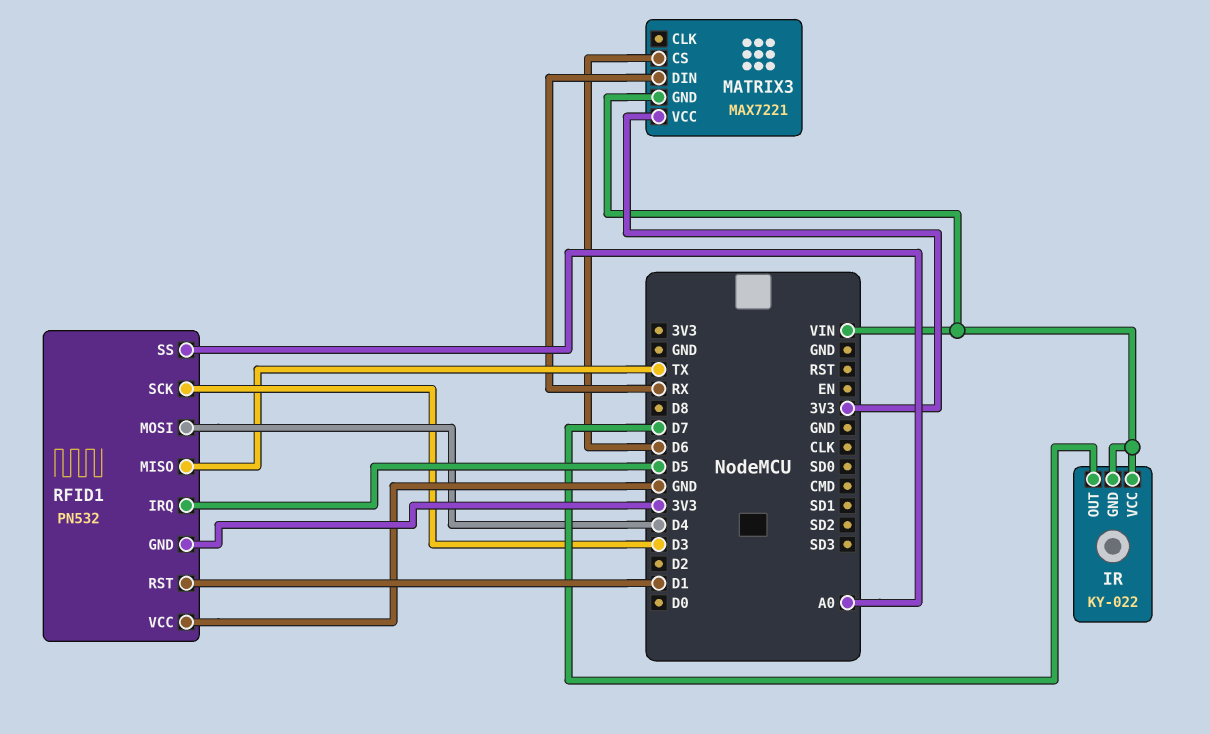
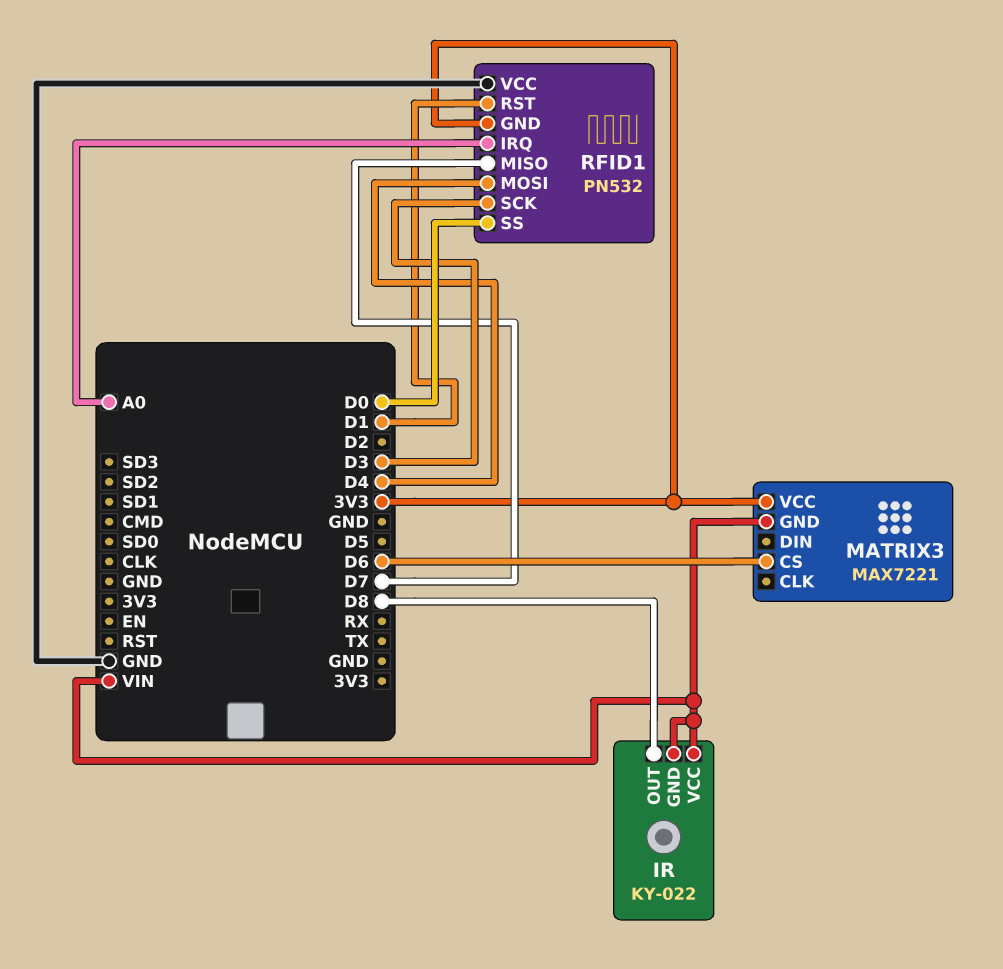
IR pin OUT: D7 -> D8
MATRIX3 pin DIN: RX -> none
RFID1 pin IRQ: D5 -> A0
RFID1 pin MISO: TX -> D7
RFID1 pin SS: A0 -> D0

